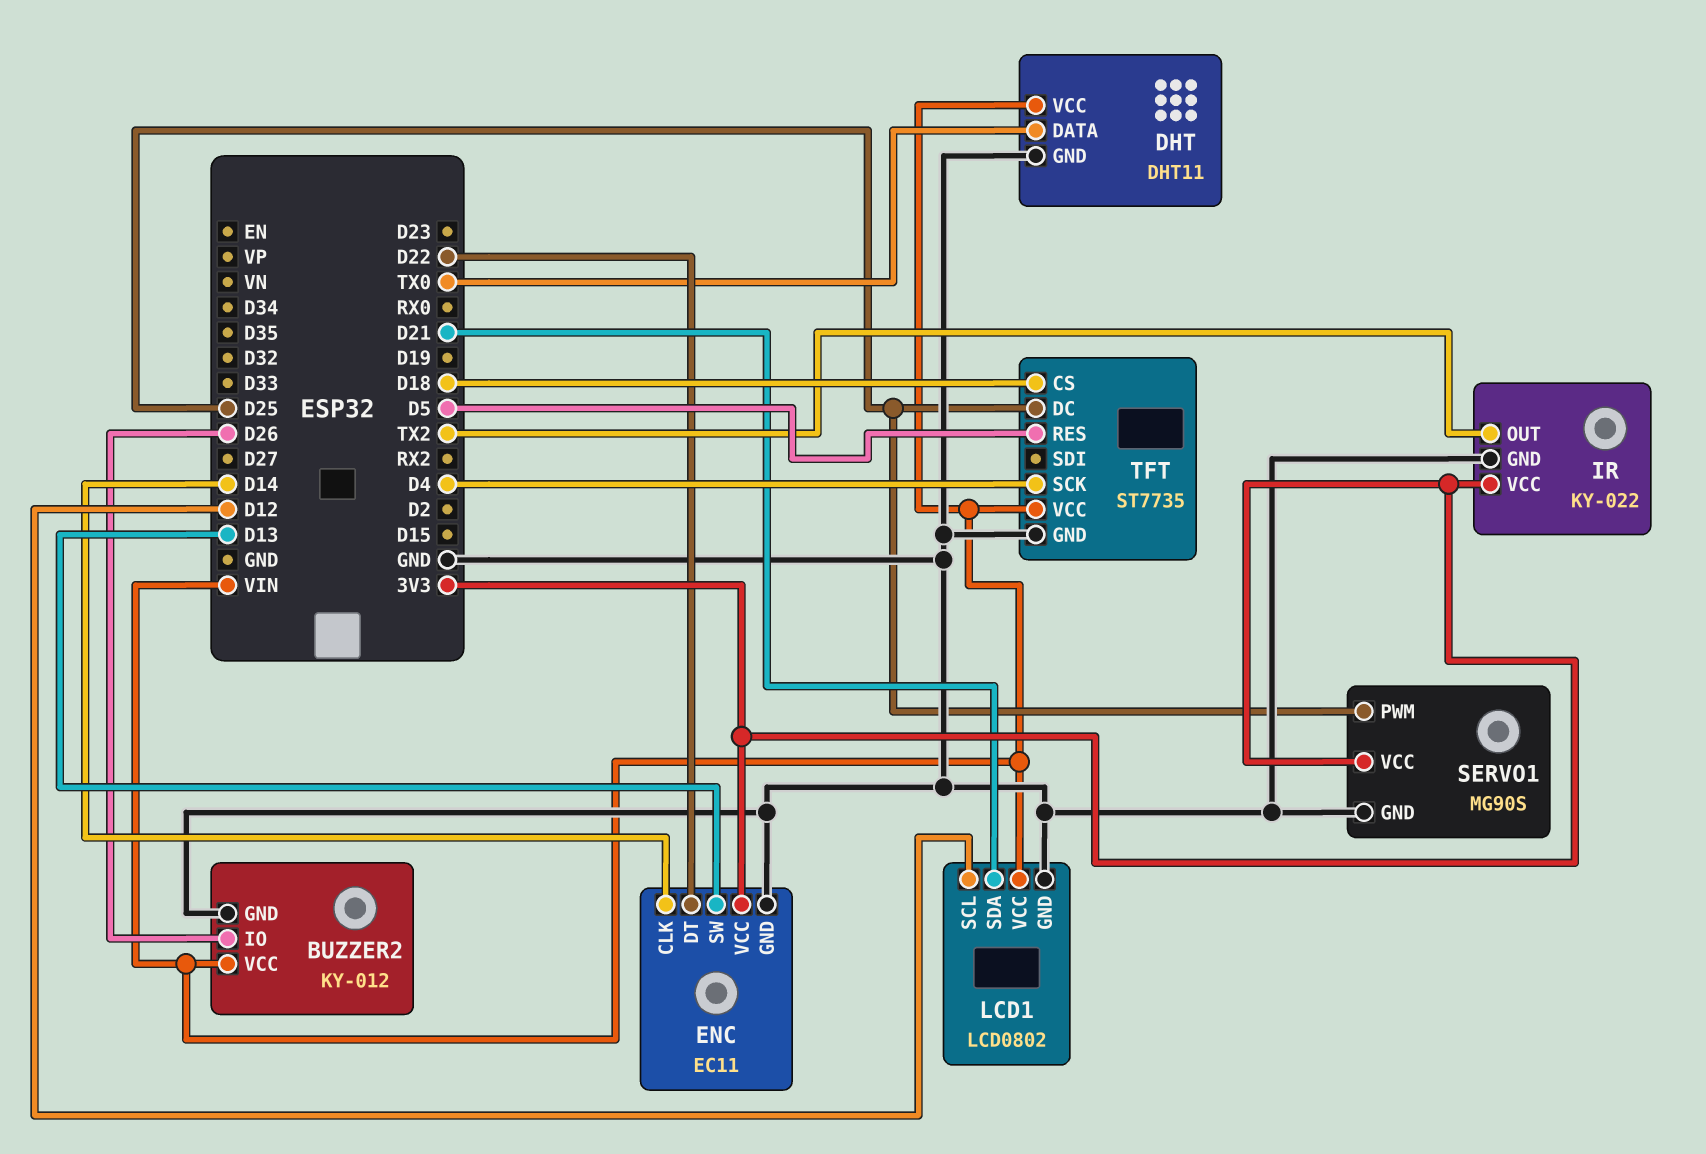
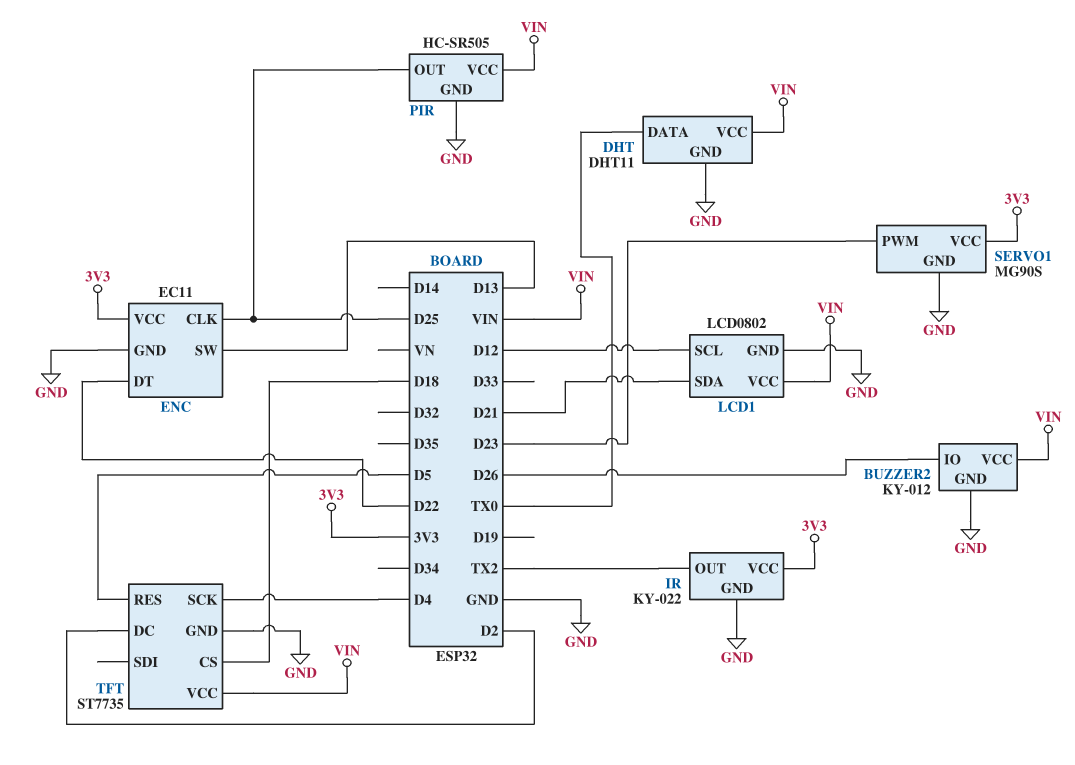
ENC pin CLK: D14 -> D25
PIR: none -> HC-SR505
PIR pin GND: none -> GND
PIR pin OUT: none -> D25
PIR pin VCC: none -> VIN
SERVO1 pin PWM: D25 -> D23
TFT pin DC: D25 -> D2

